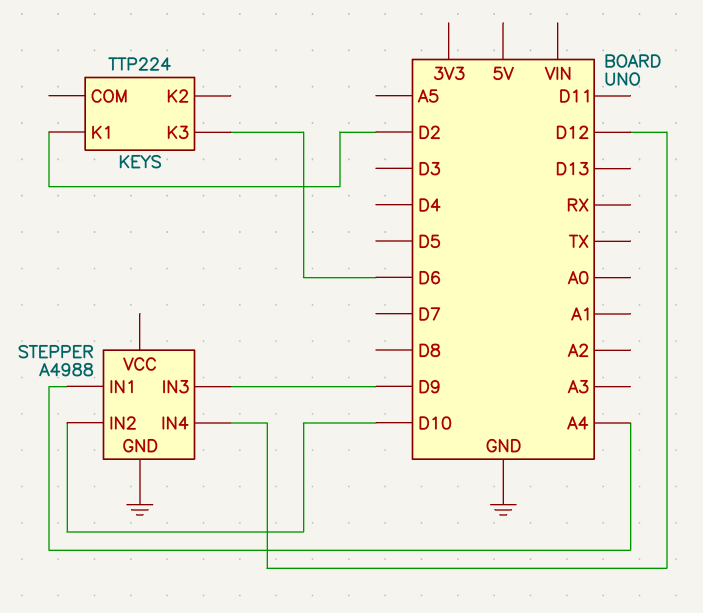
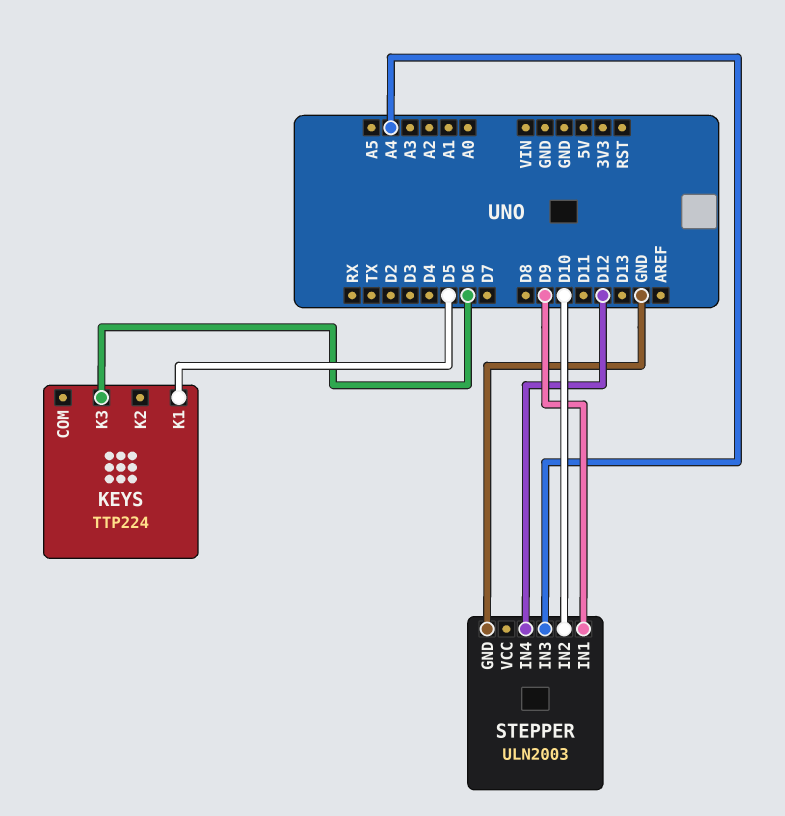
KEYS pin K1: D2 -> D5
STEPPER: A4988 -> ULN2003
STEPPER pin IN1: A4 -> D9
STEPPER pin IN3: D9 -> A4

